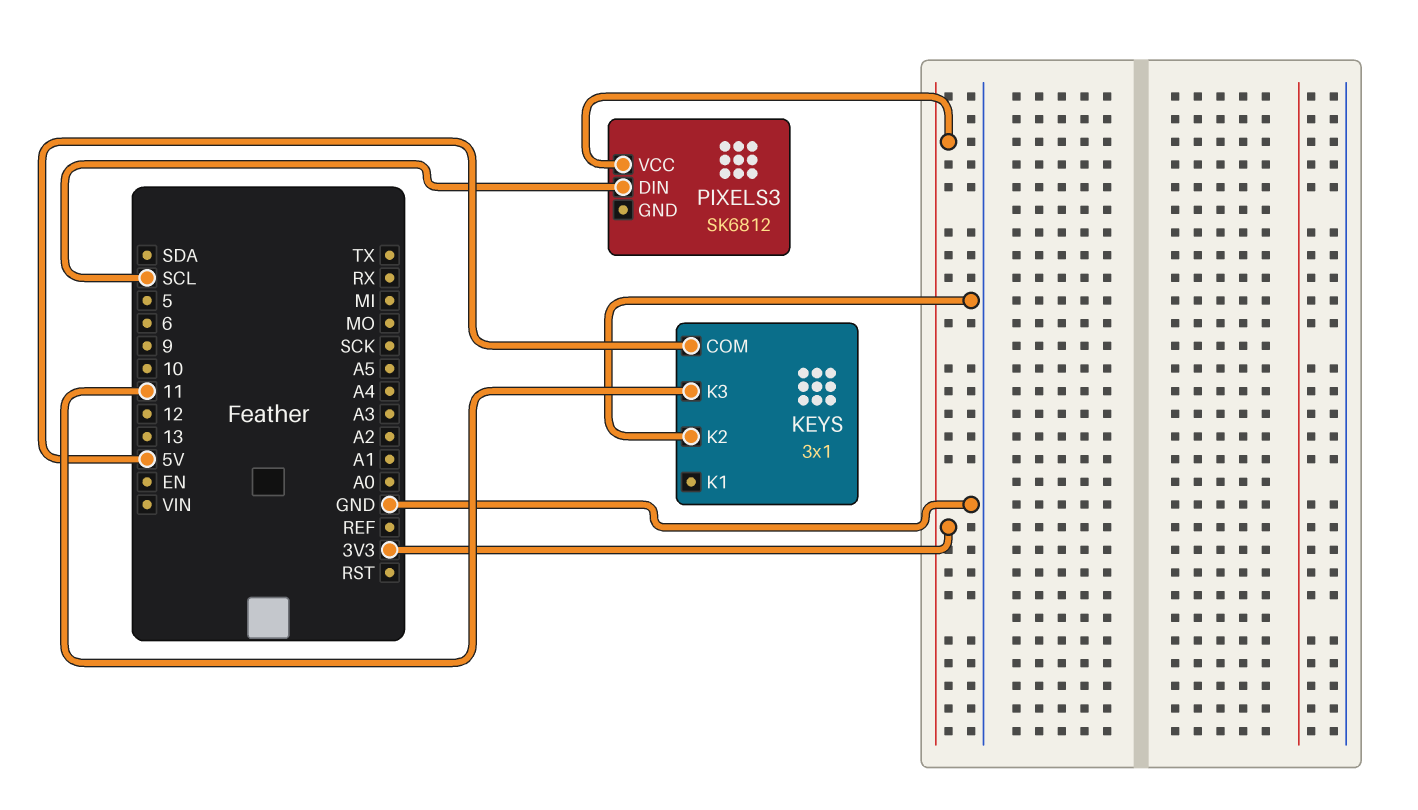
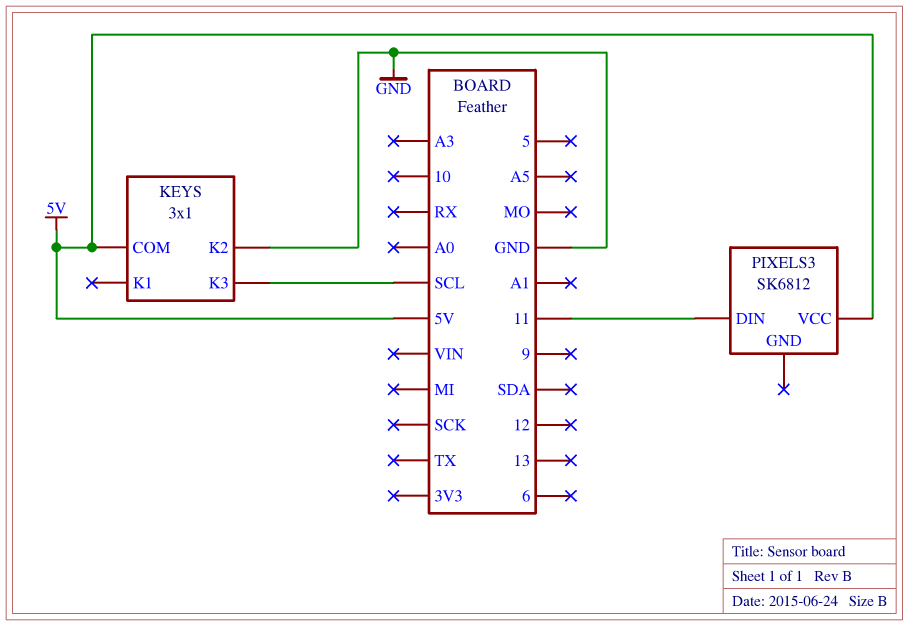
KEYS pin K3: 11 -> SCL
PIXELS3 pin DIN: SCL -> 11
PIXELS3 pin VCC: 3V3 -> 5V

